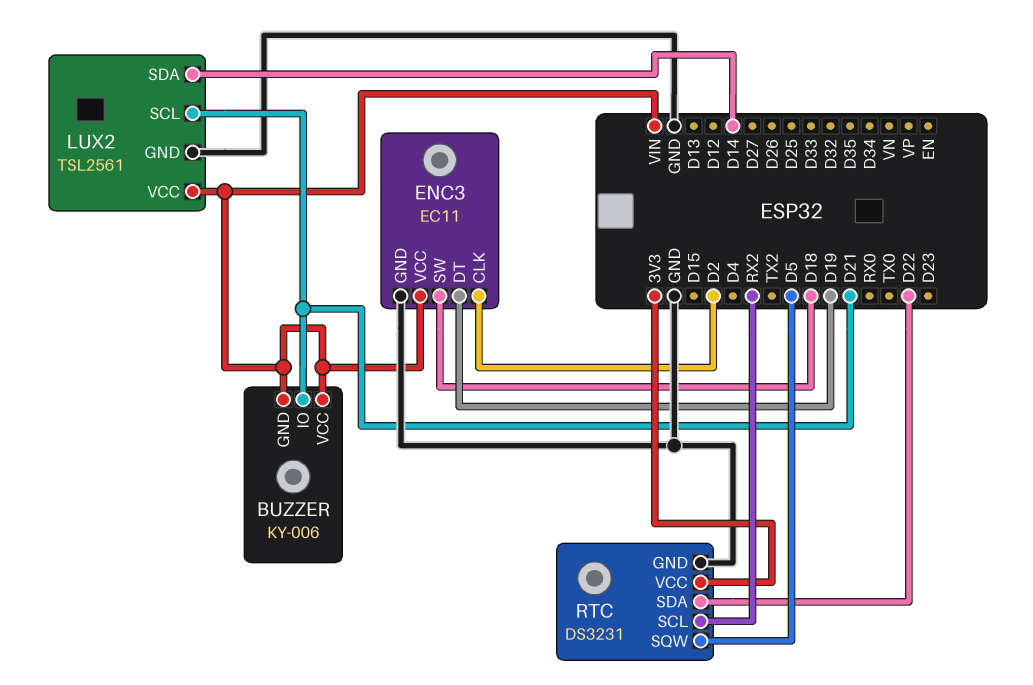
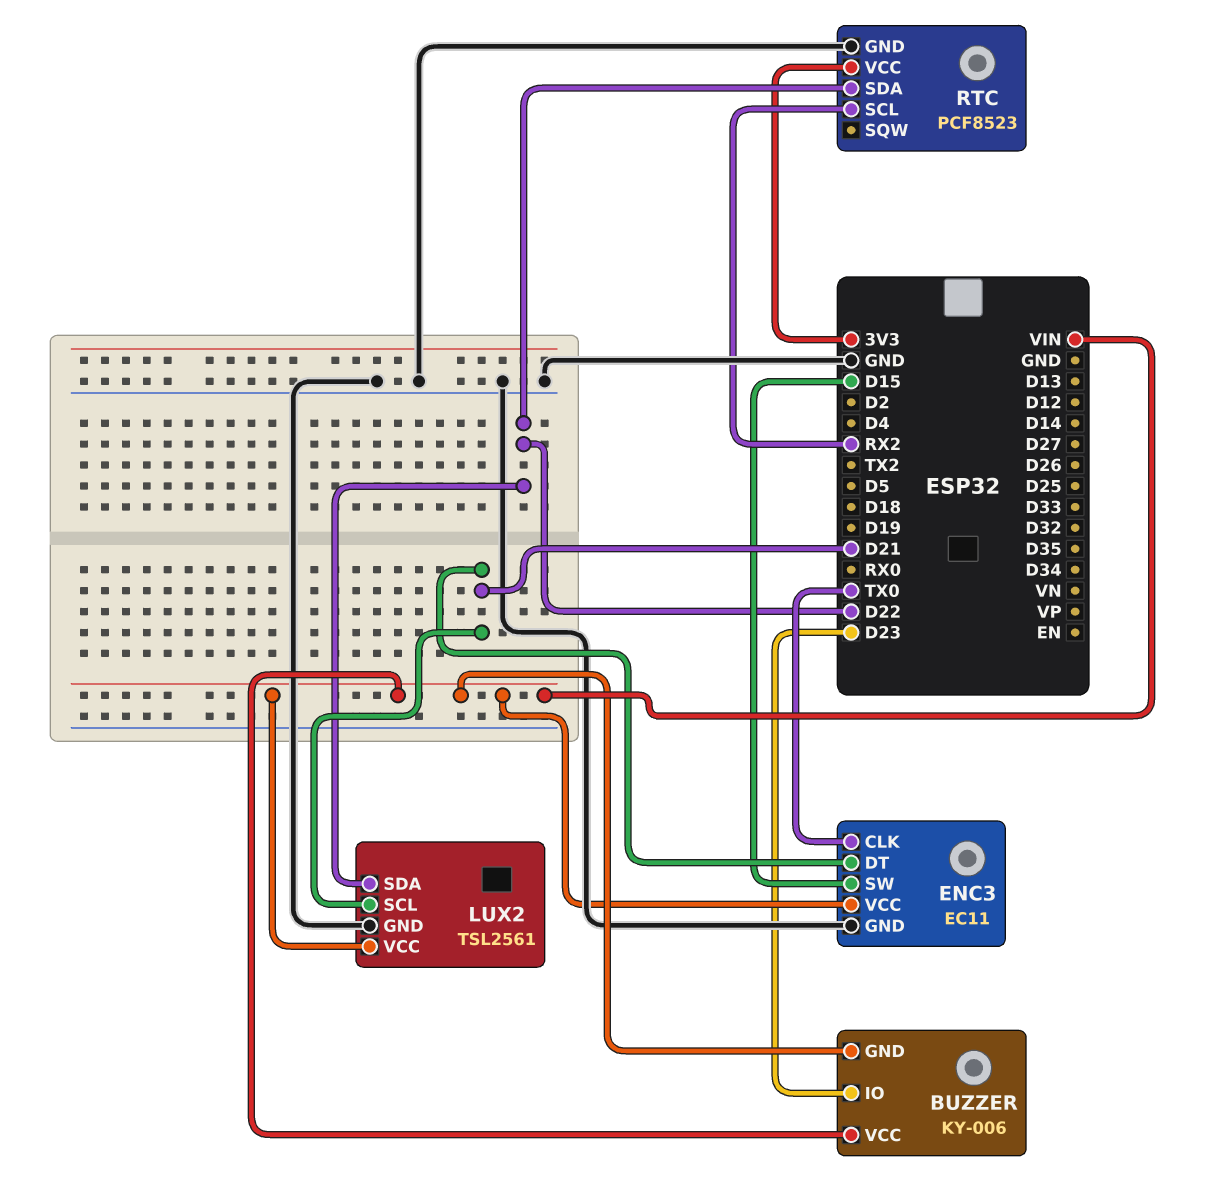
BUZZER pin IO: D21 -> D23
ENC3 pin CLK: D2 -> TX0
ENC3 pin DT: D19 -> D21
ENC3 pin SW: D18 -> D15
LUX2 pin SDA: D14 -> D22
RTC: DS3231 -> PCF8523
RTC pin SQW: D5 -> none

